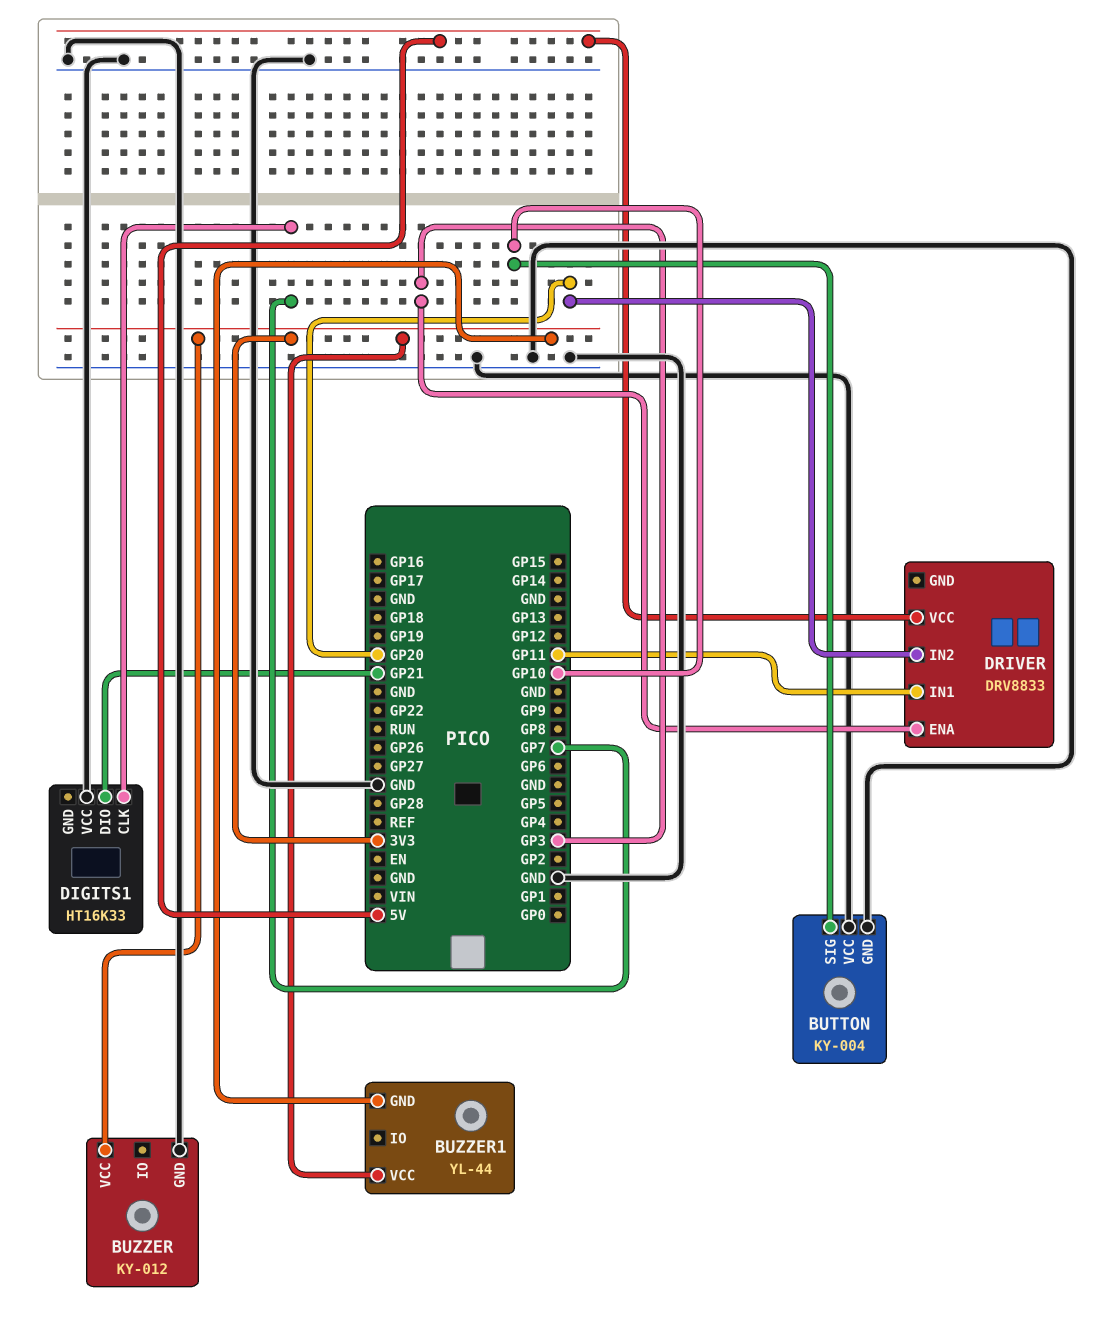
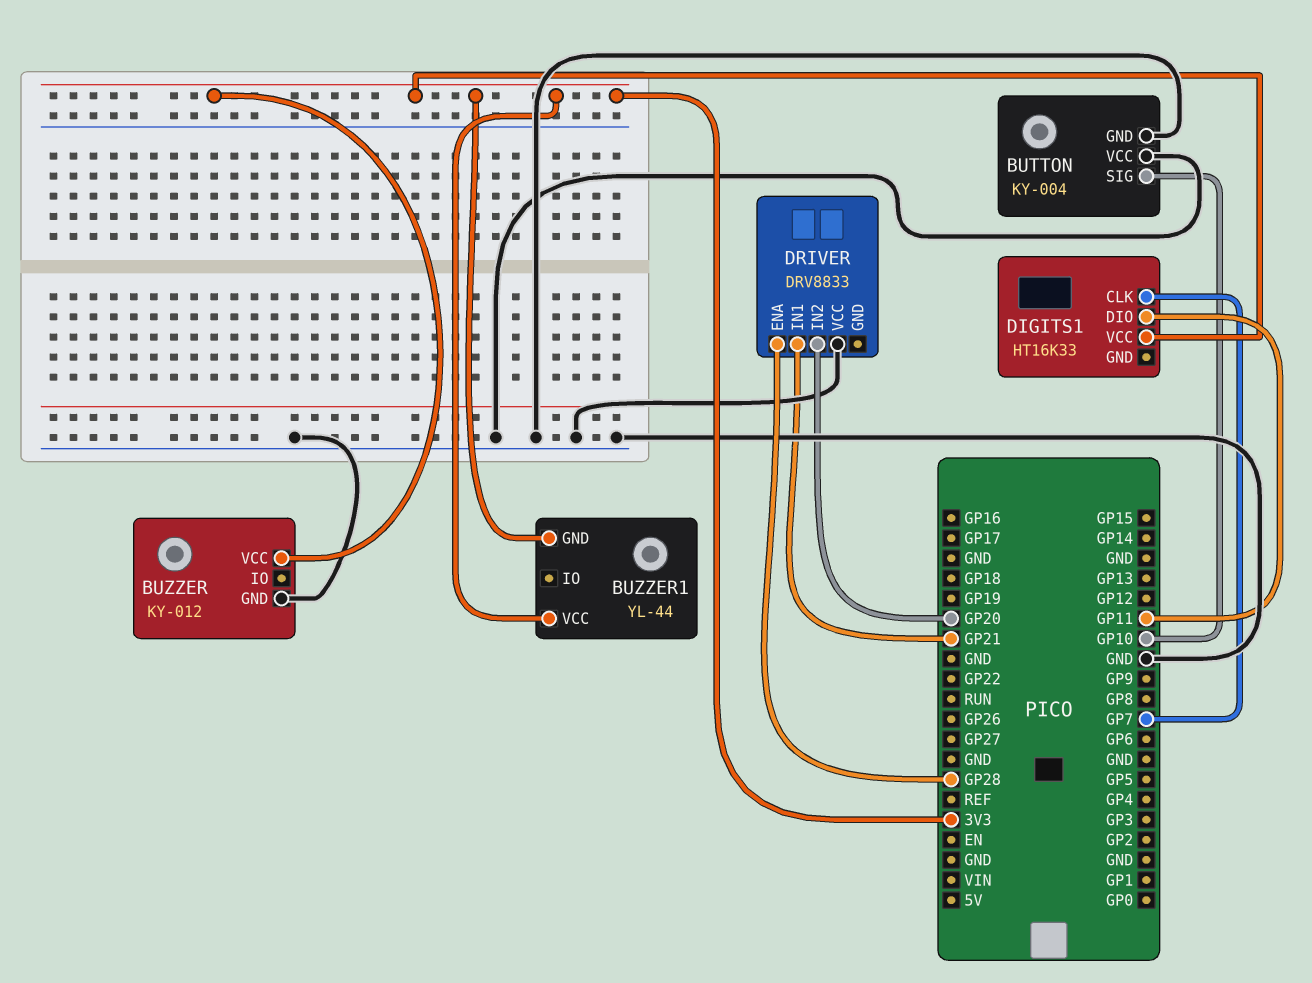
DIGITS1 pin DIO: GP21 -> GP11
DIGITS1 pin VCC: GND -> 3V3
DRIVER pin ENA: GP3 -> GP28
DRIVER pin IN1: GP11 -> GP21
DRIVER pin VCC: 5V -> GND

